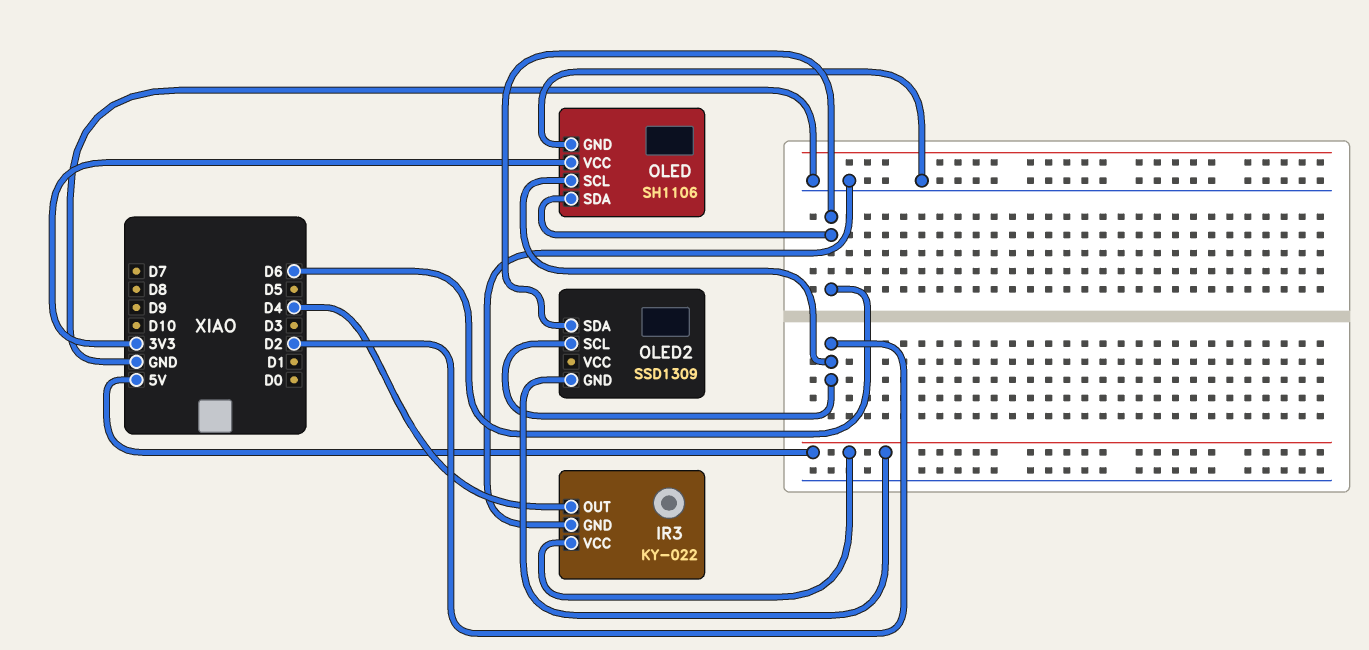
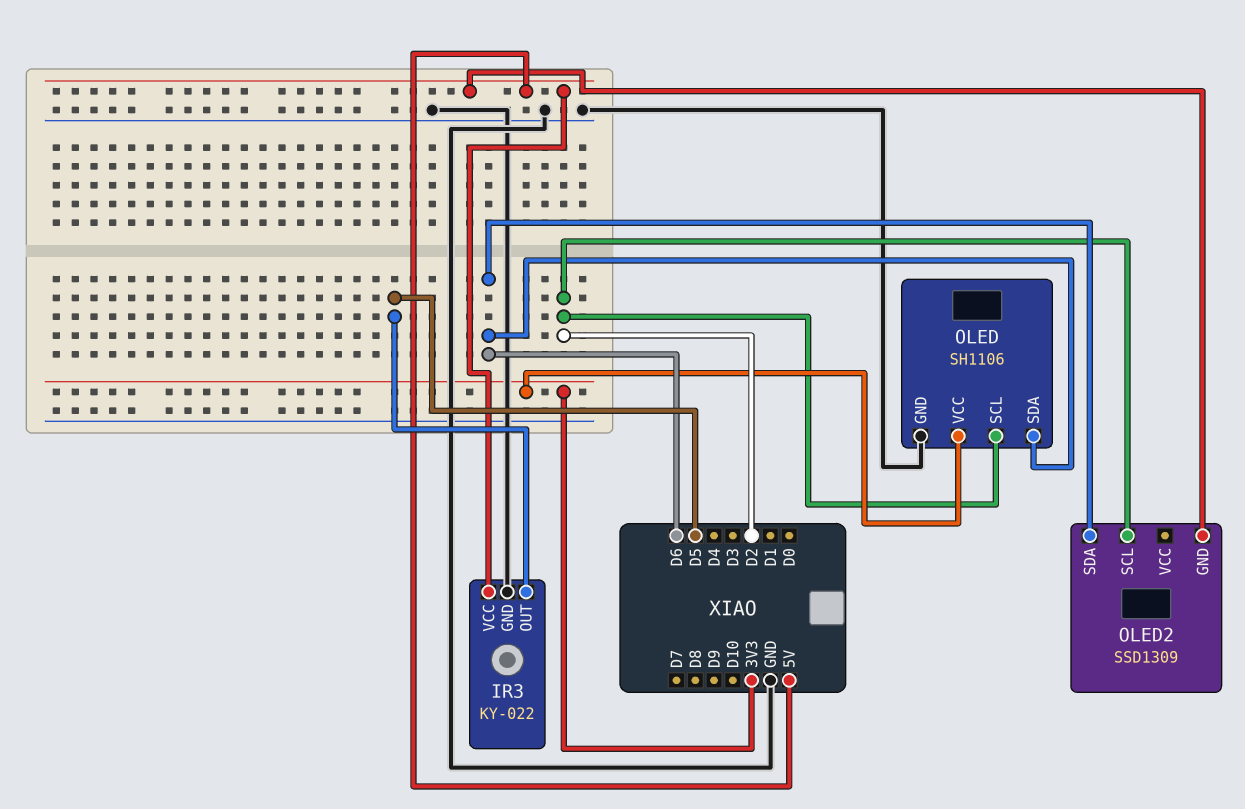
IR3 pin OUT: D4 -> D5

